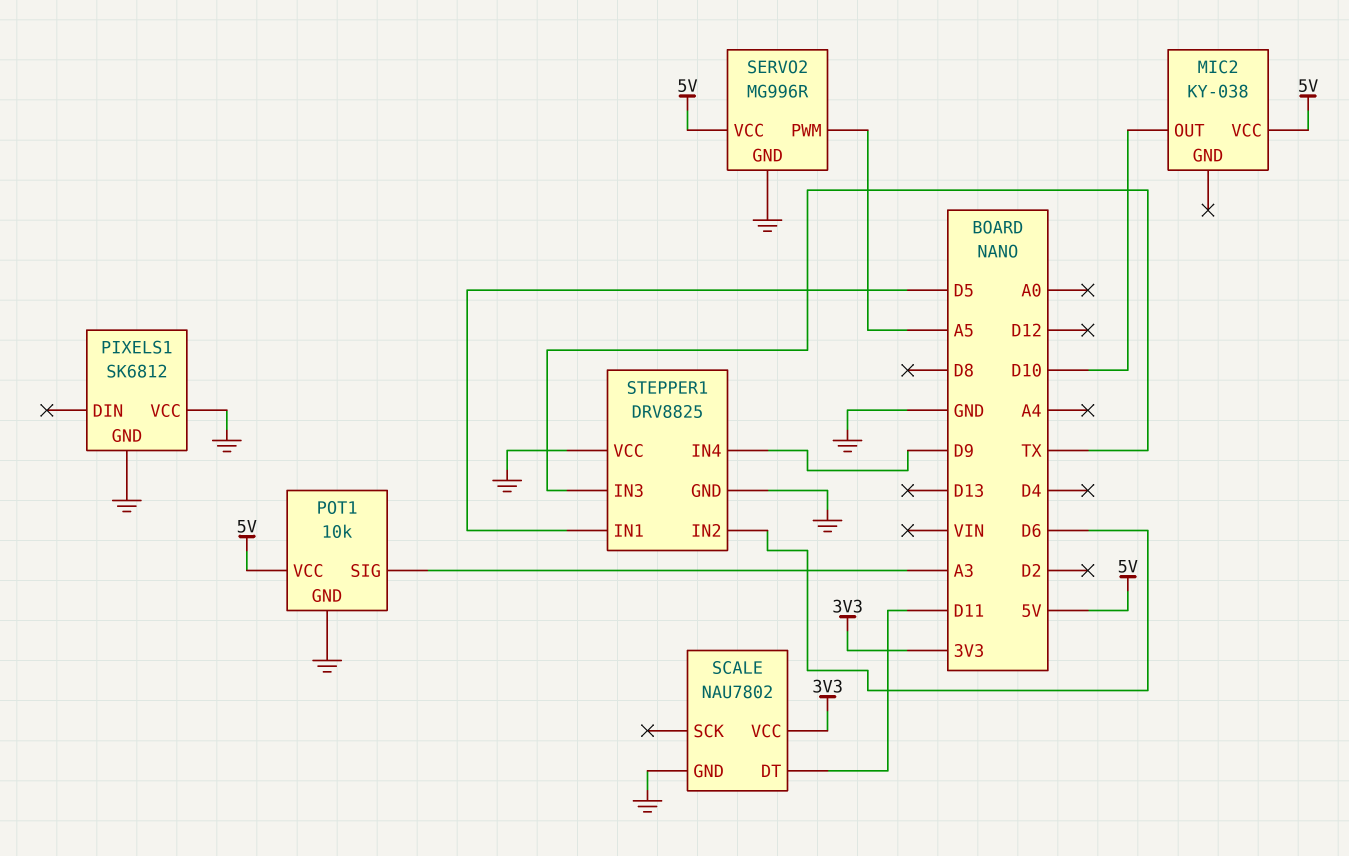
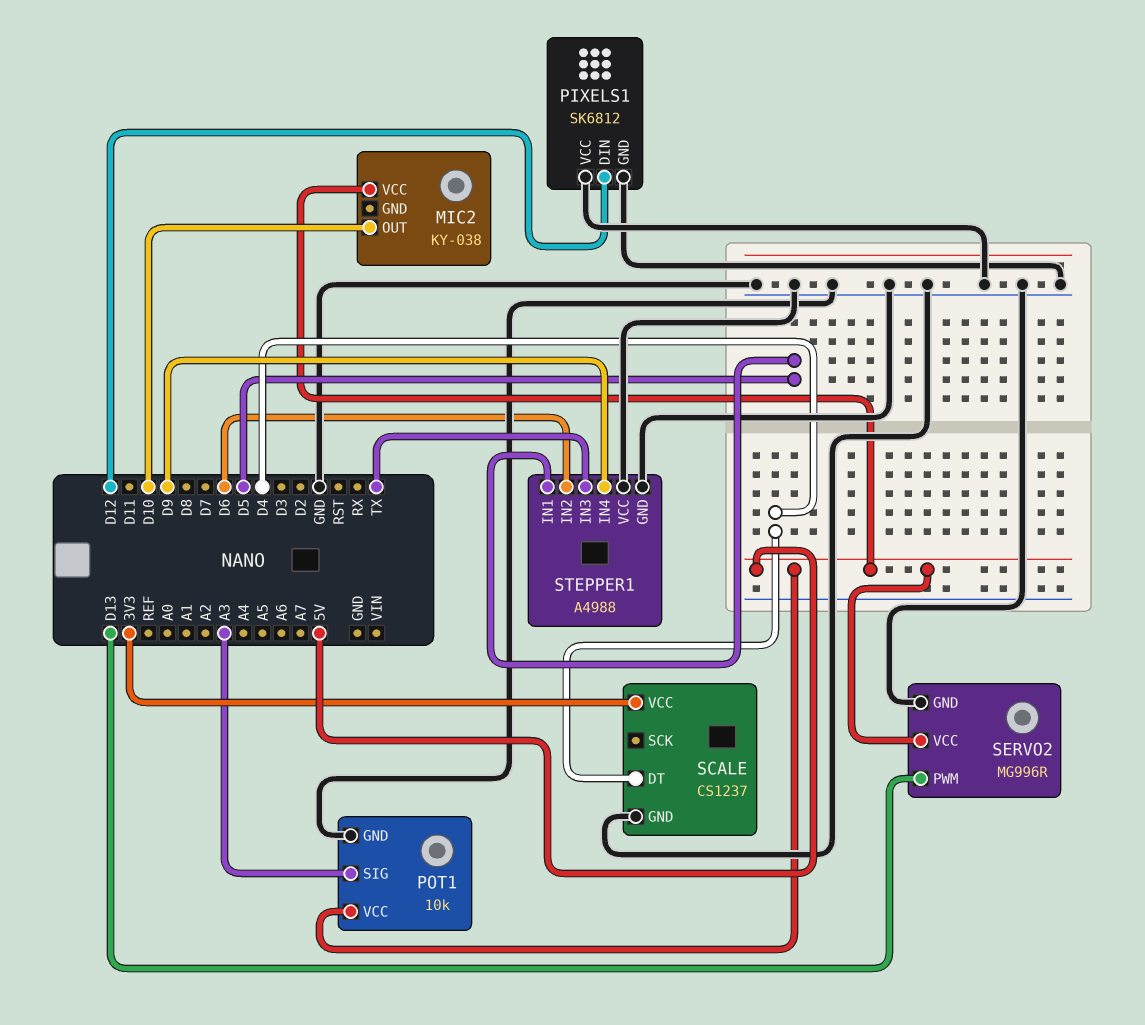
PIXELS1 pin DIN: none -> D12
SCALE: NAU7802 -> CS1237
SCALE pin DT: D11 -> D4
SERVO2 pin PWM: A5 -> D13
STEPPER1: DRV8825 -> A4988

